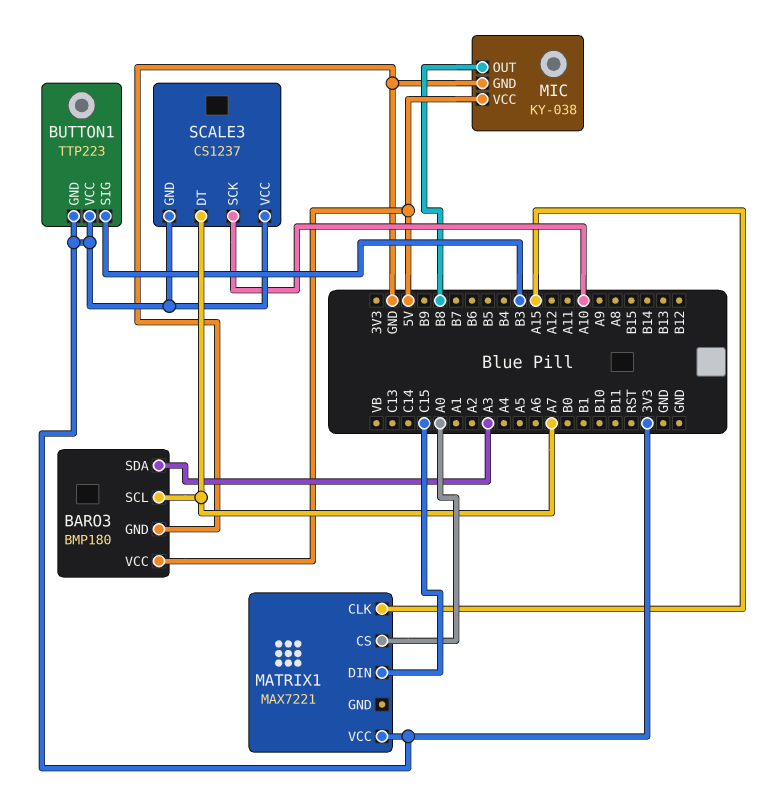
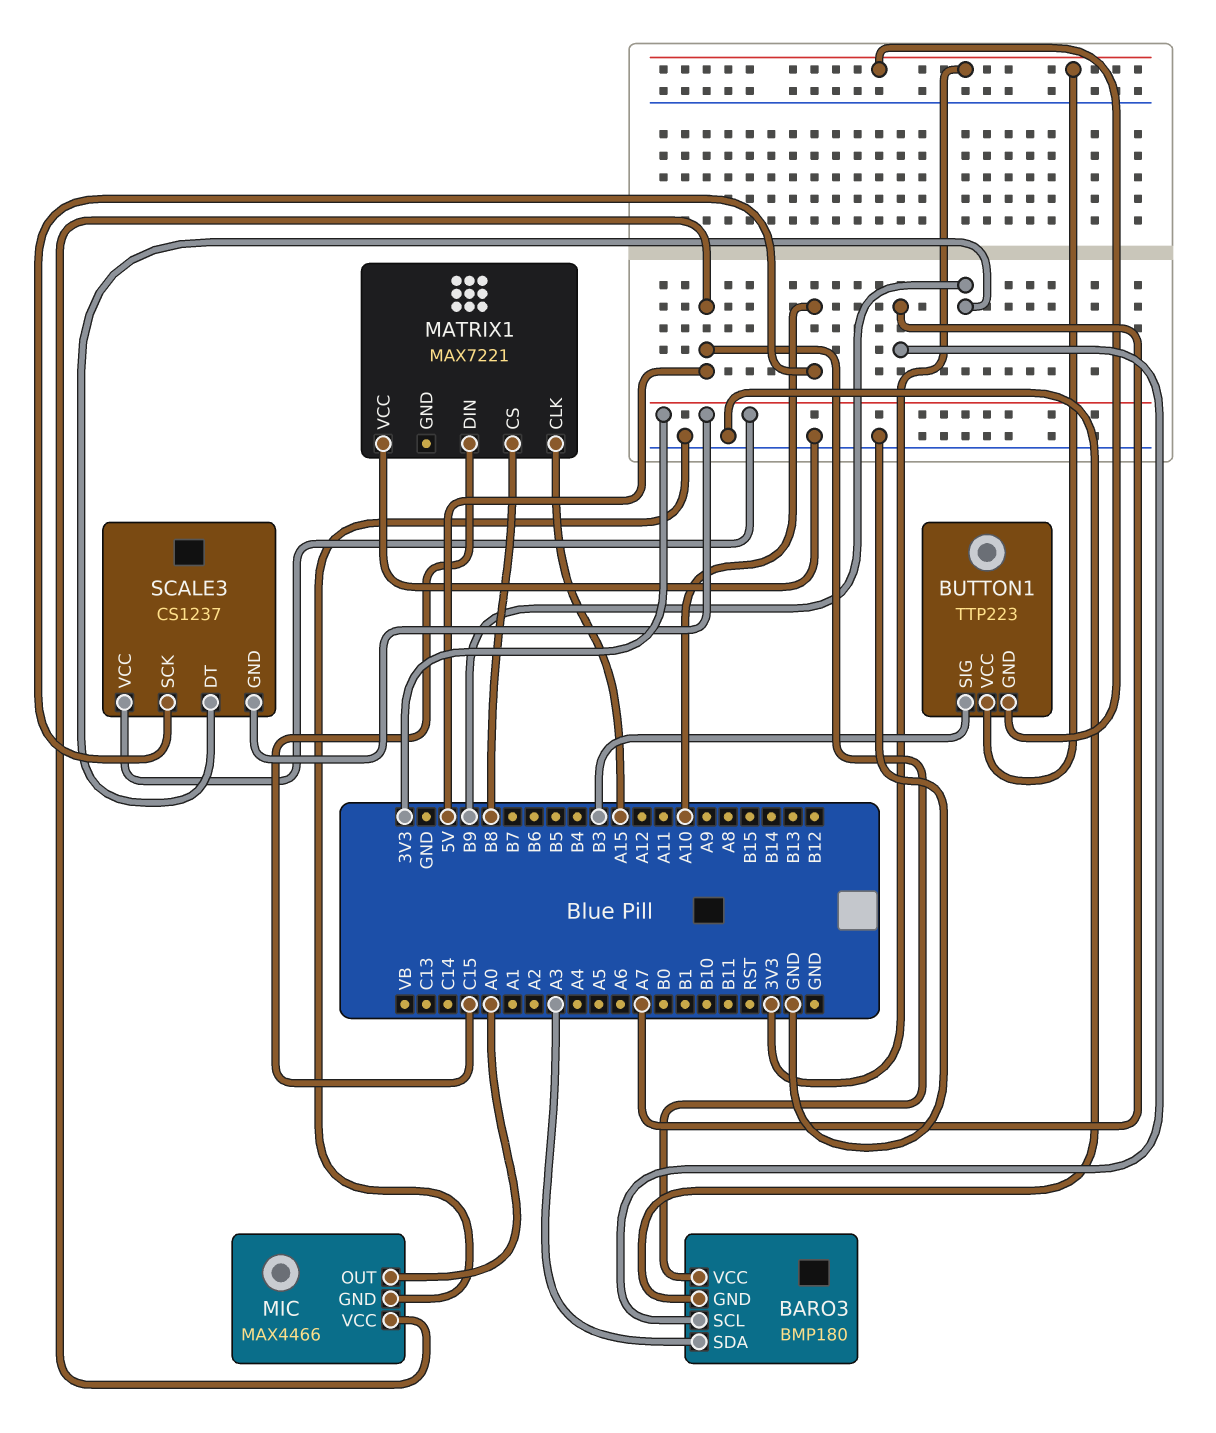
MATRIX1 pin CS: A0 -> B8
MATRIX1 pin VCC: 3V3 -> GND
MIC: KY-038 -> MAX4466
MIC pin OUT: B8 -> A0
SCALE3 pin DT: A7 -> B9

